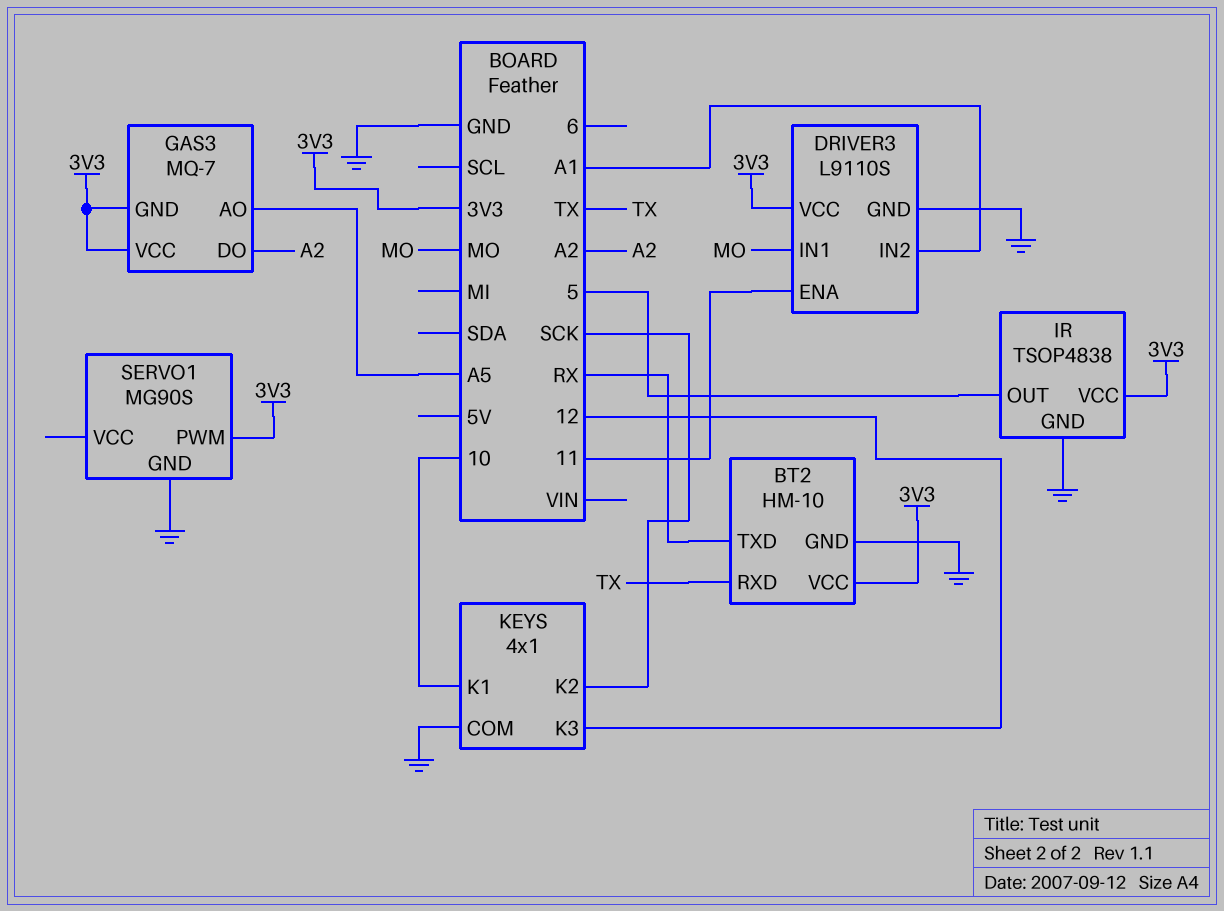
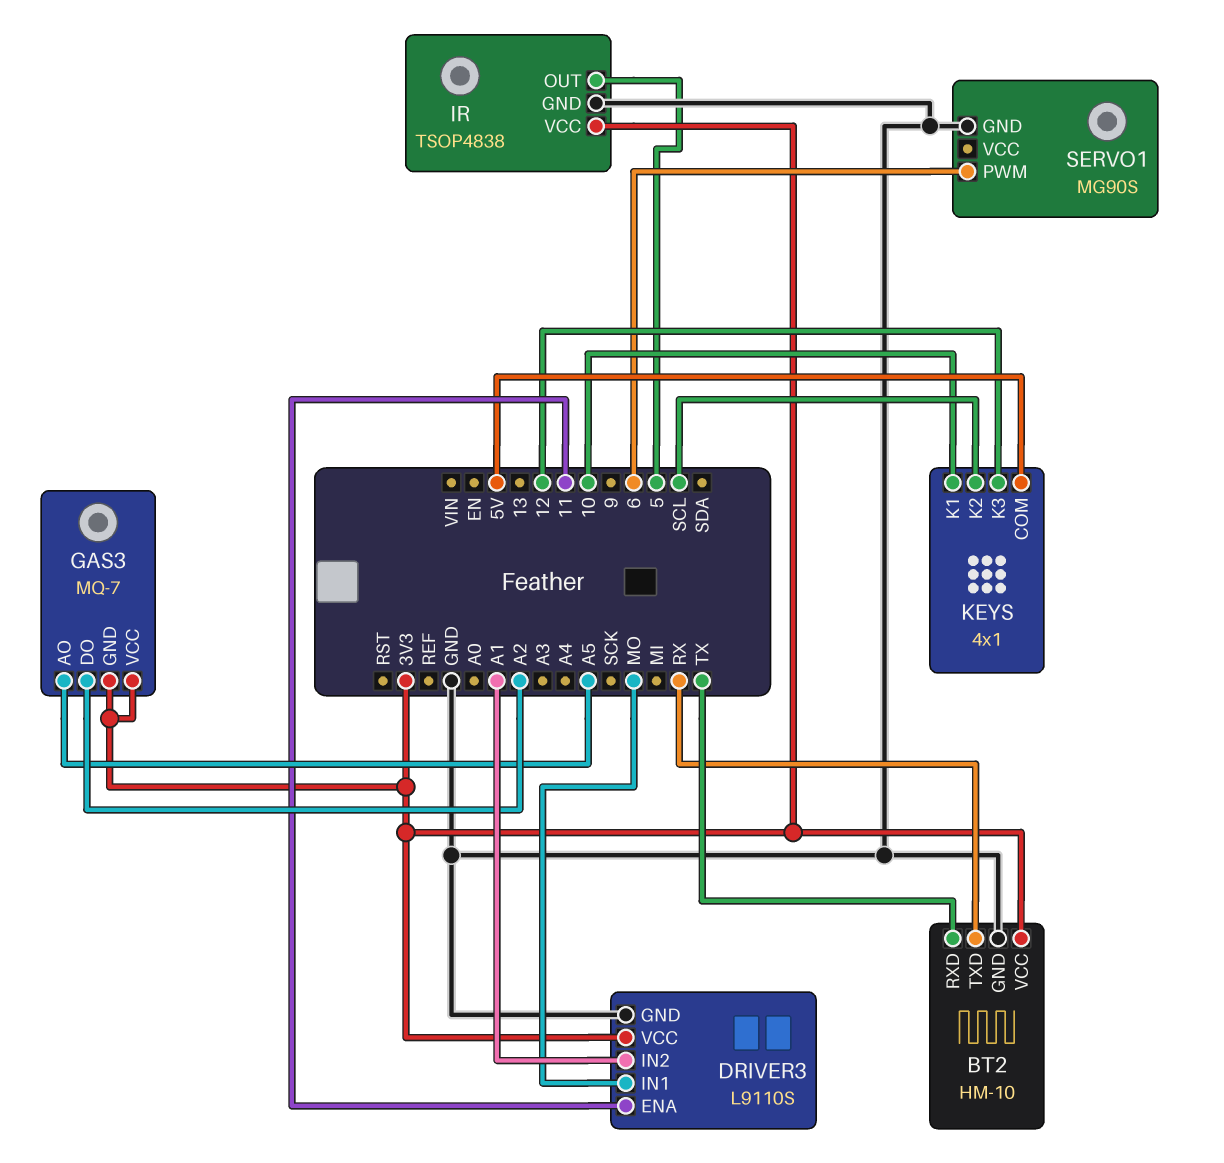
KEYS pin COM: GND -> 5V
KEYS pin K2: SCK -> SCL
SERVO1 pin PWM: 3V3 -> 6

